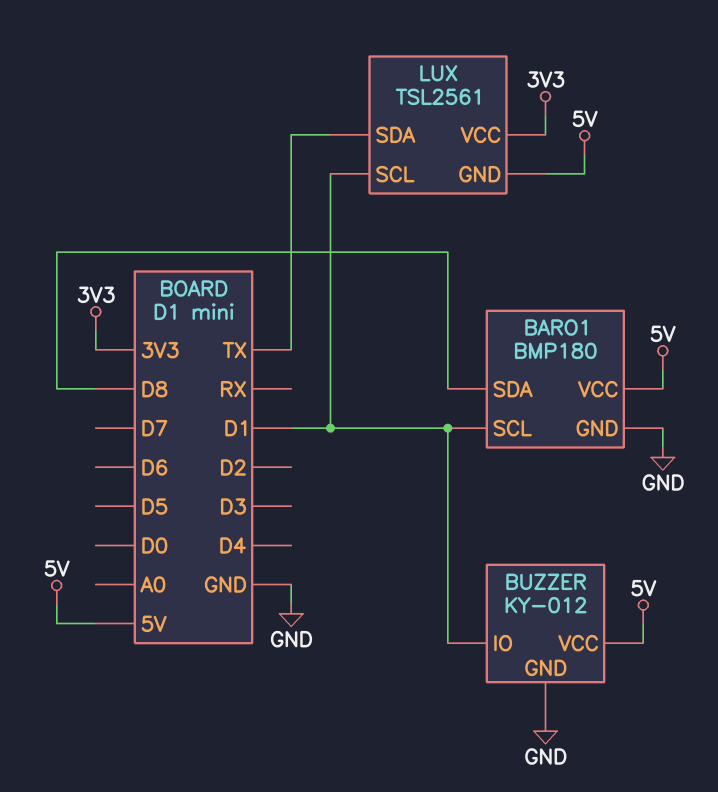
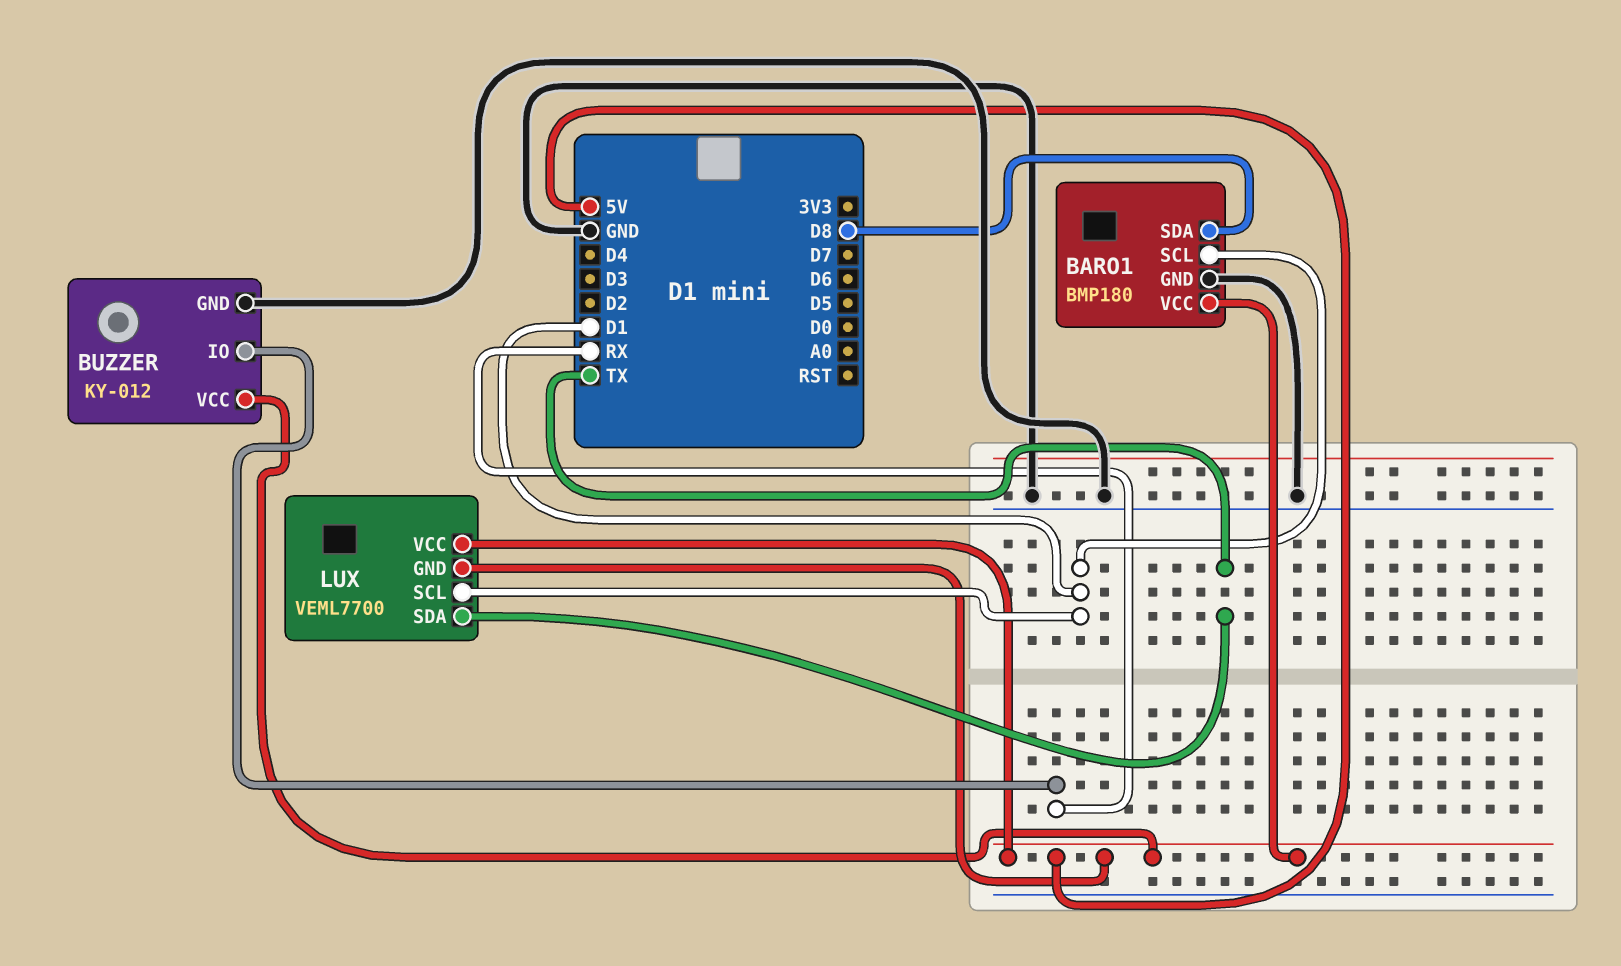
BUZZER pin IO: D1 -> RX
LUX: TSL2561 -> VEML7700
LUX pin VCC: 3V3 -> 5V

